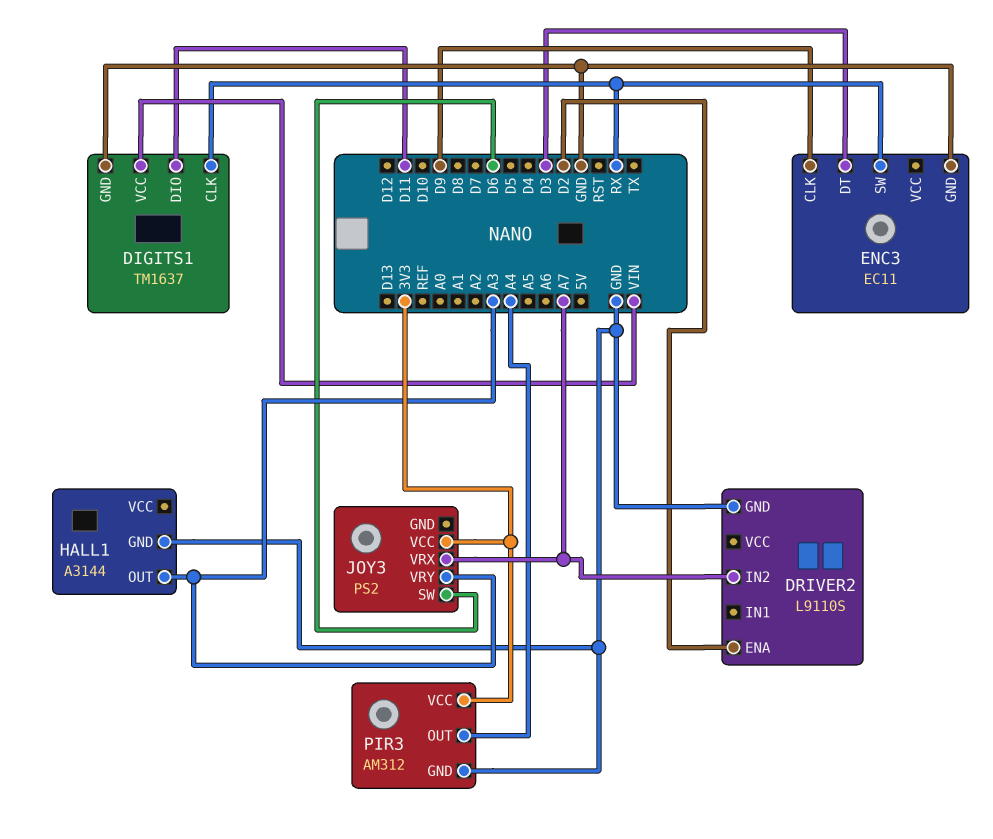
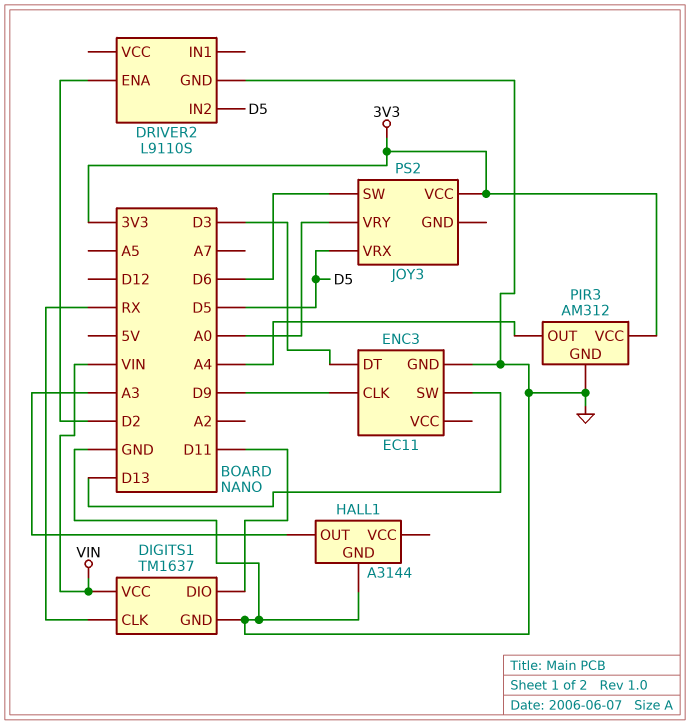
DRIVER2 pin IN2: A7 -> D5
ENC3 pin SW: RX -> D13
JOY3 pin VRX: A7 -> D5
JOY3 pin VRY: A3 -> A0

